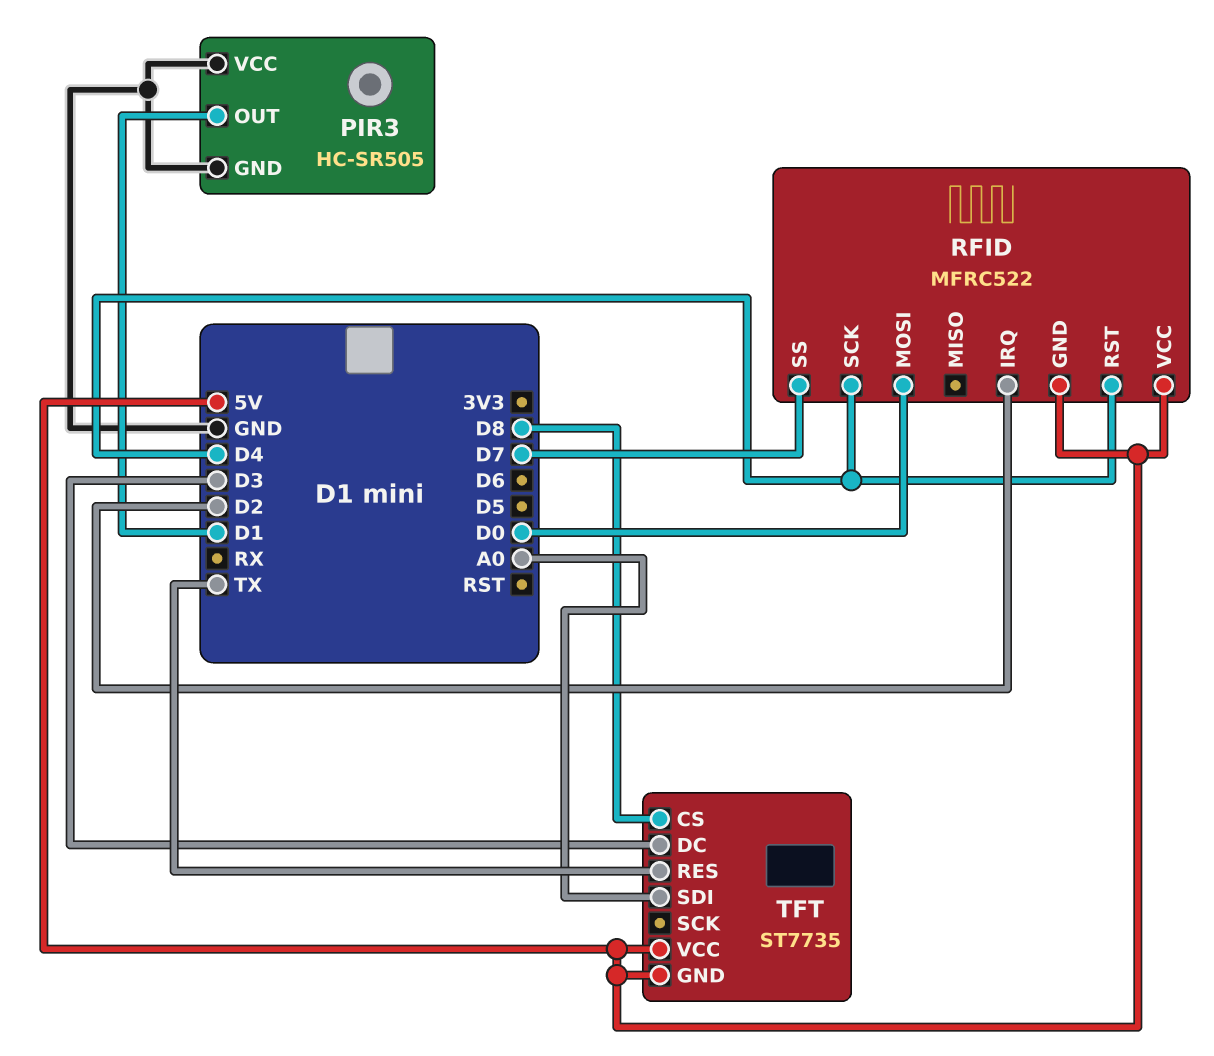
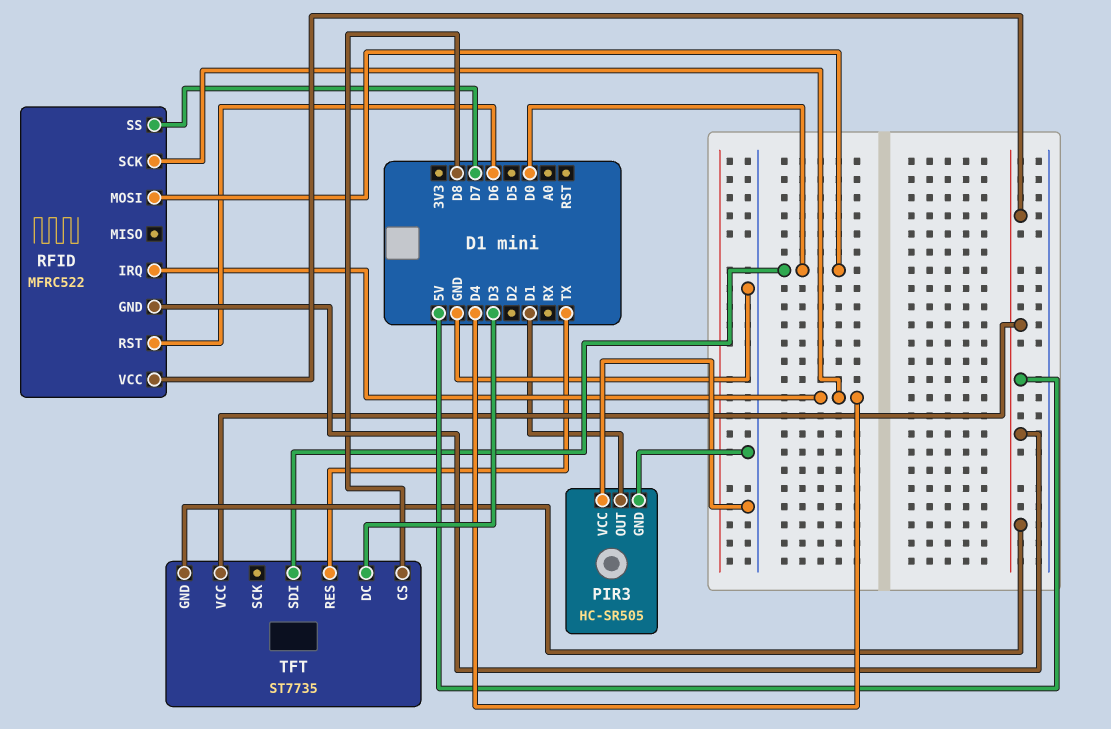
RFID pin IRQ: D2 -> D4
RFID pin RST: D4 -> D6
TFT pin SDI: A0 -> D0

